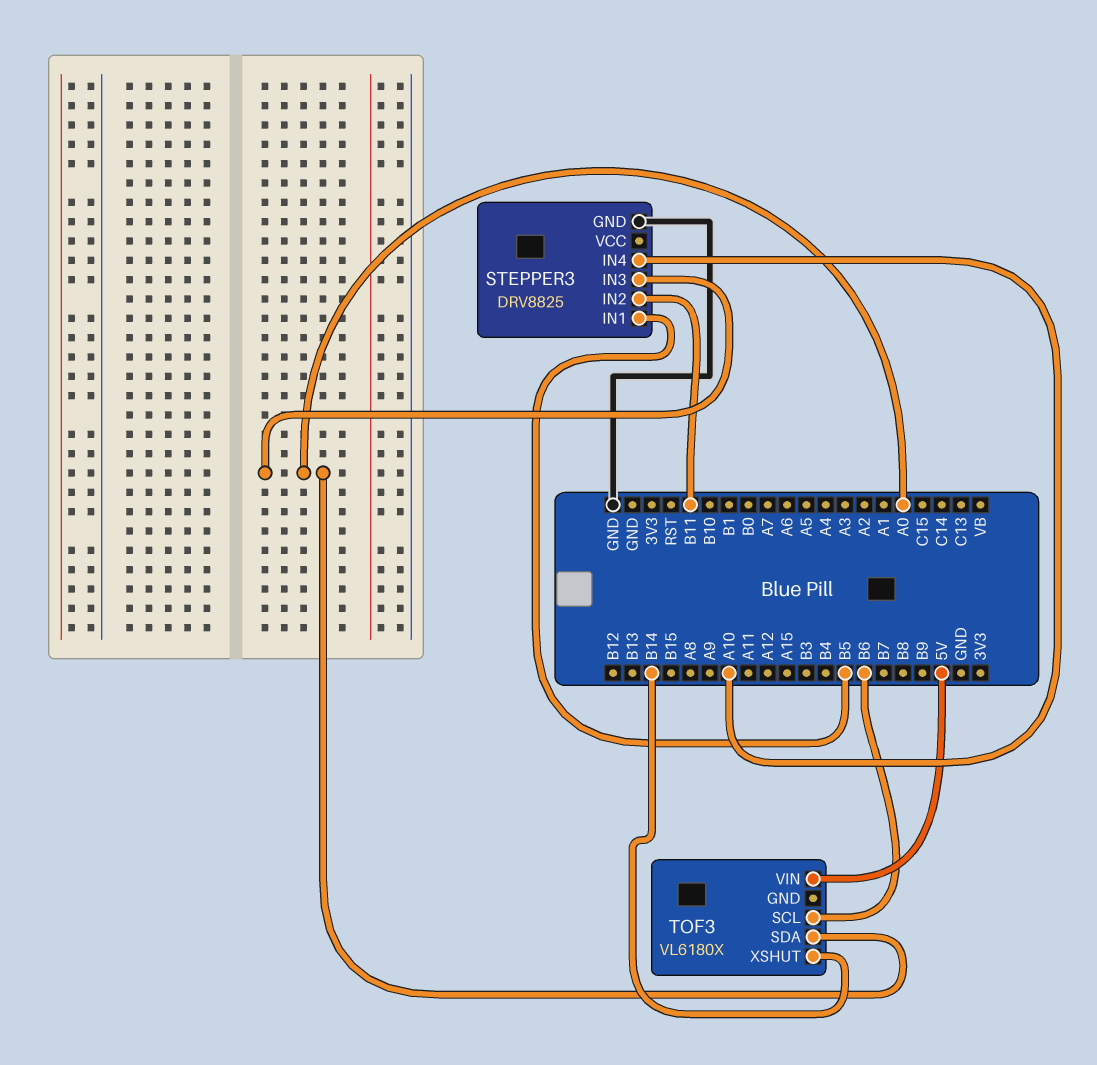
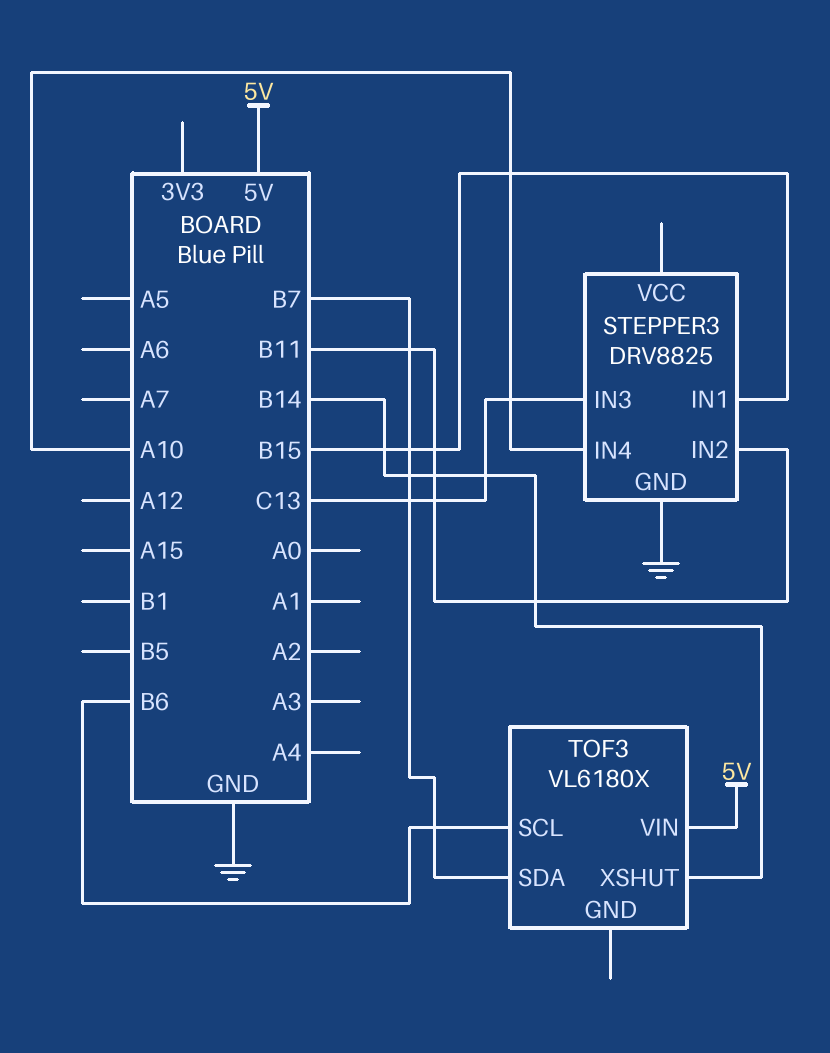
STEPPER3 pin IN1: B5 -> B15
STEPPER3 pin IN3: A0 -> C13
TOF3 pin SDA: A0 -> B7

